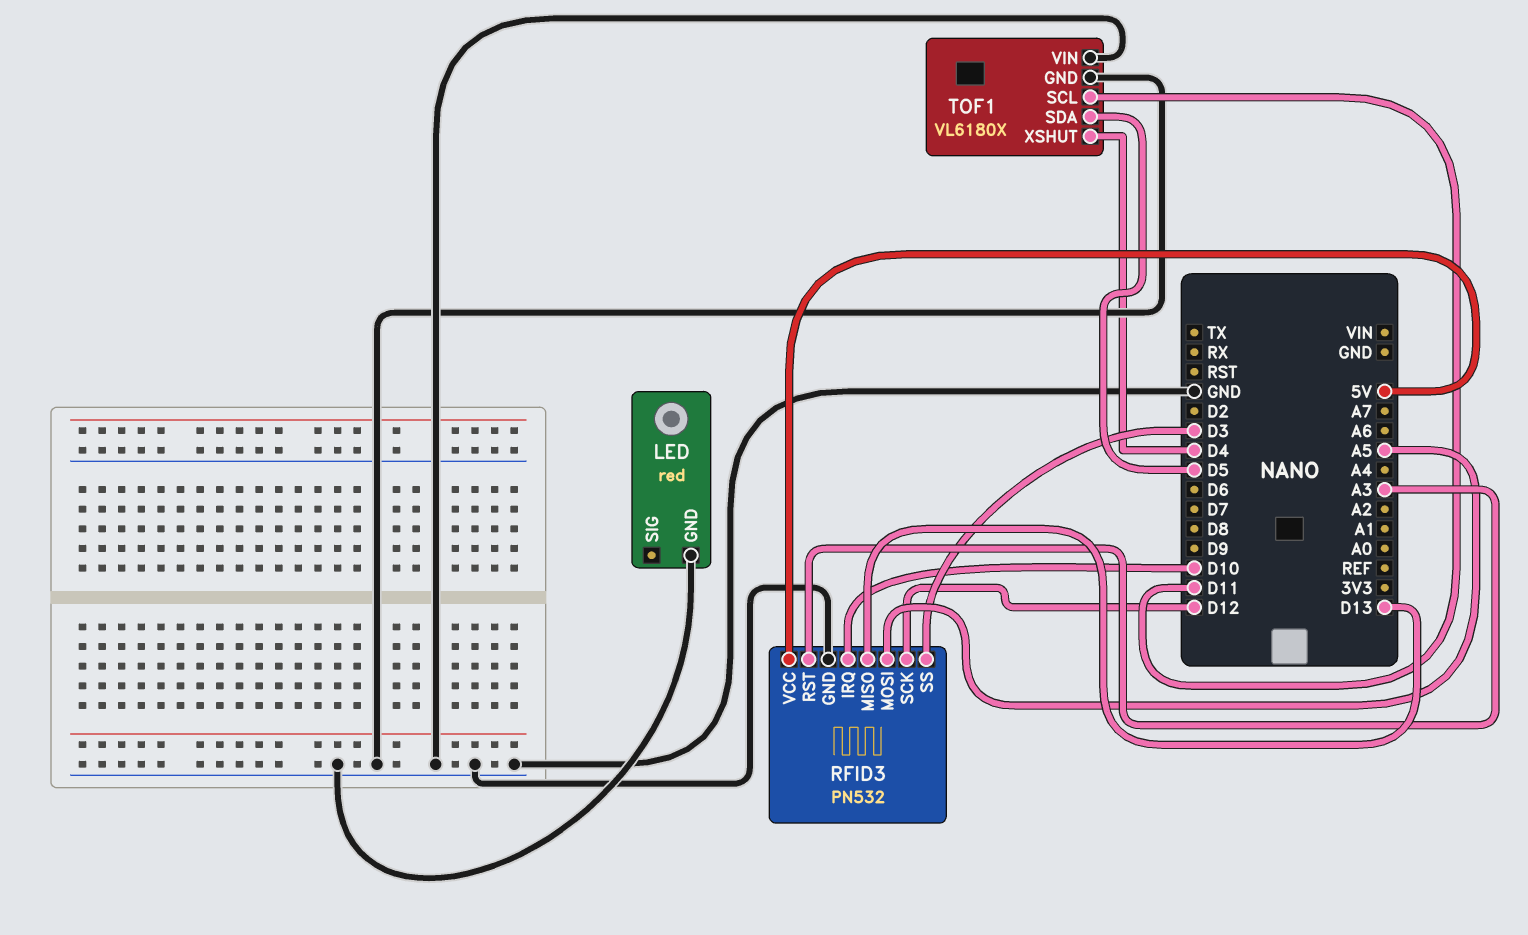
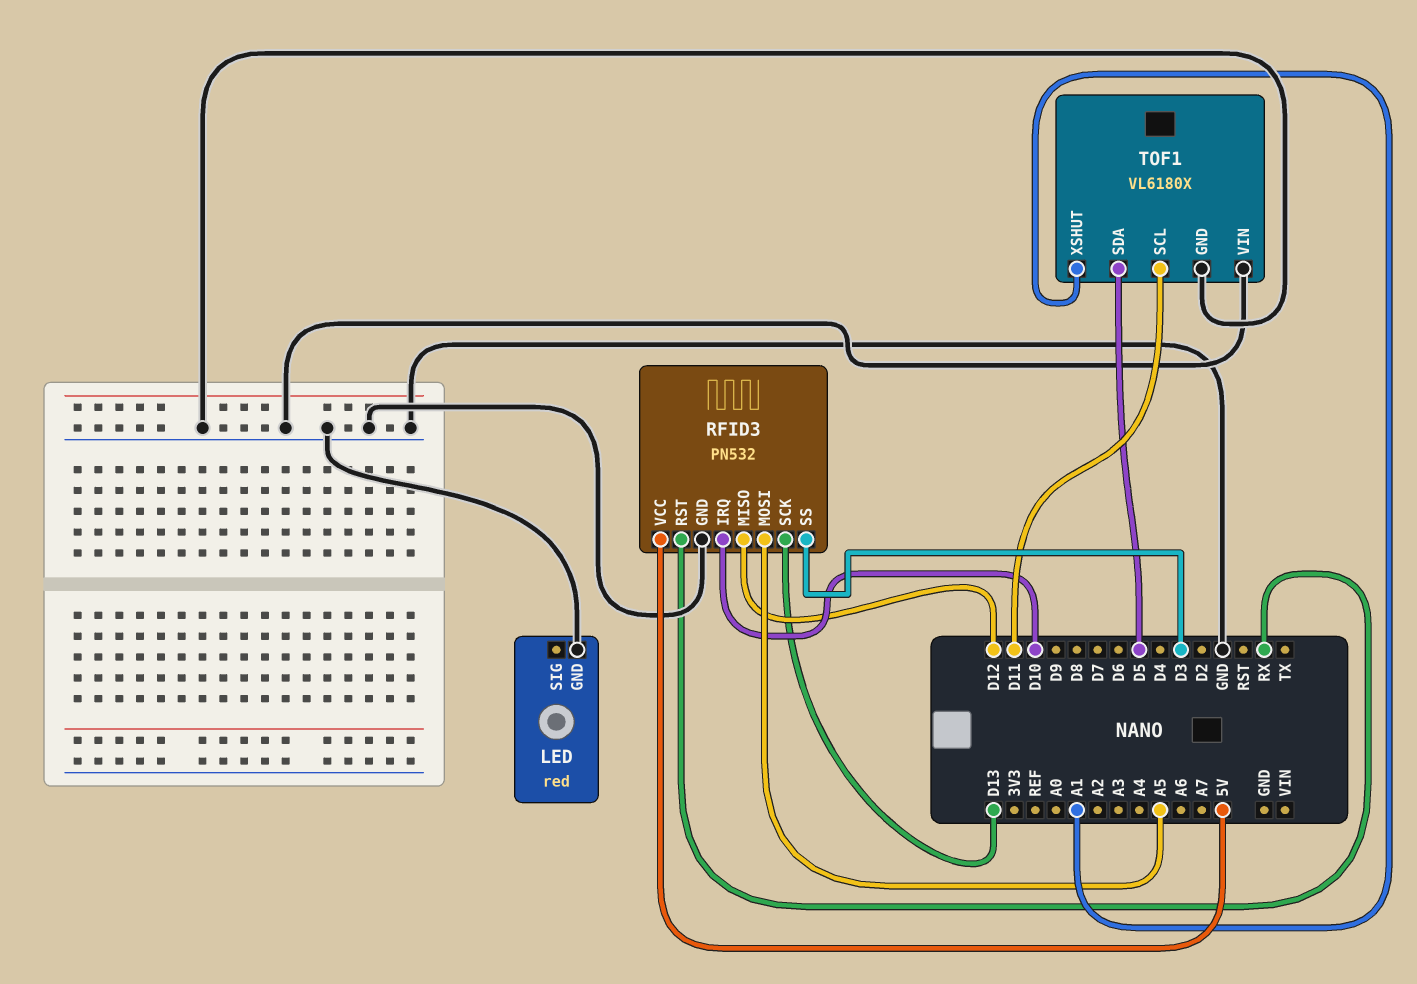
RFID3 pin MISO: D13 -> D12
RFID3 pin RST: A3 -> RX
RFID3 pin SCK: D12 -> D13
TOF1 pin XSHUT: D4 -> A1

